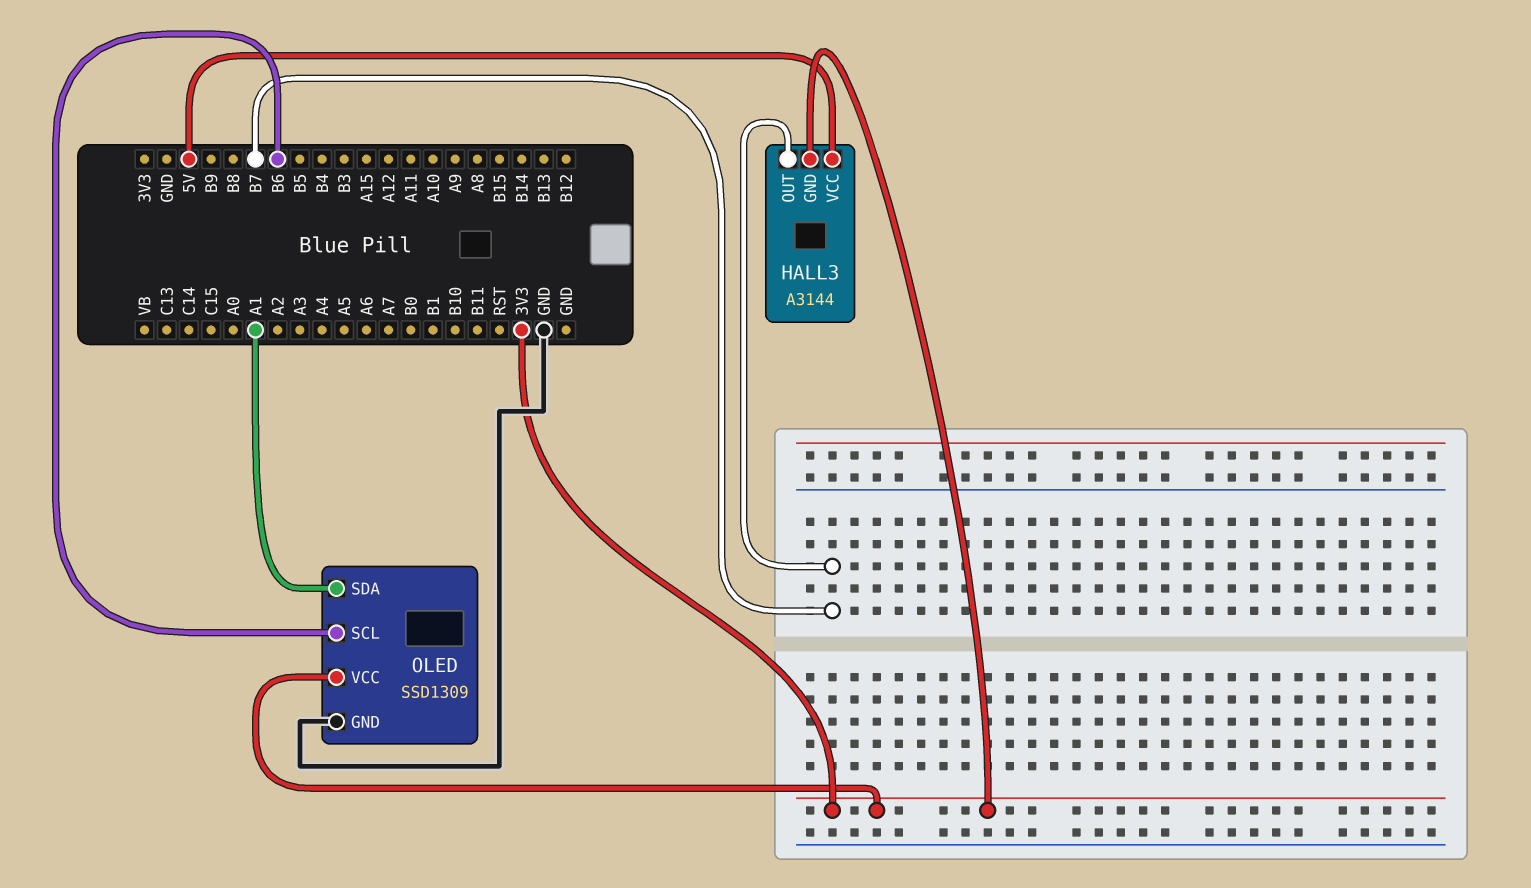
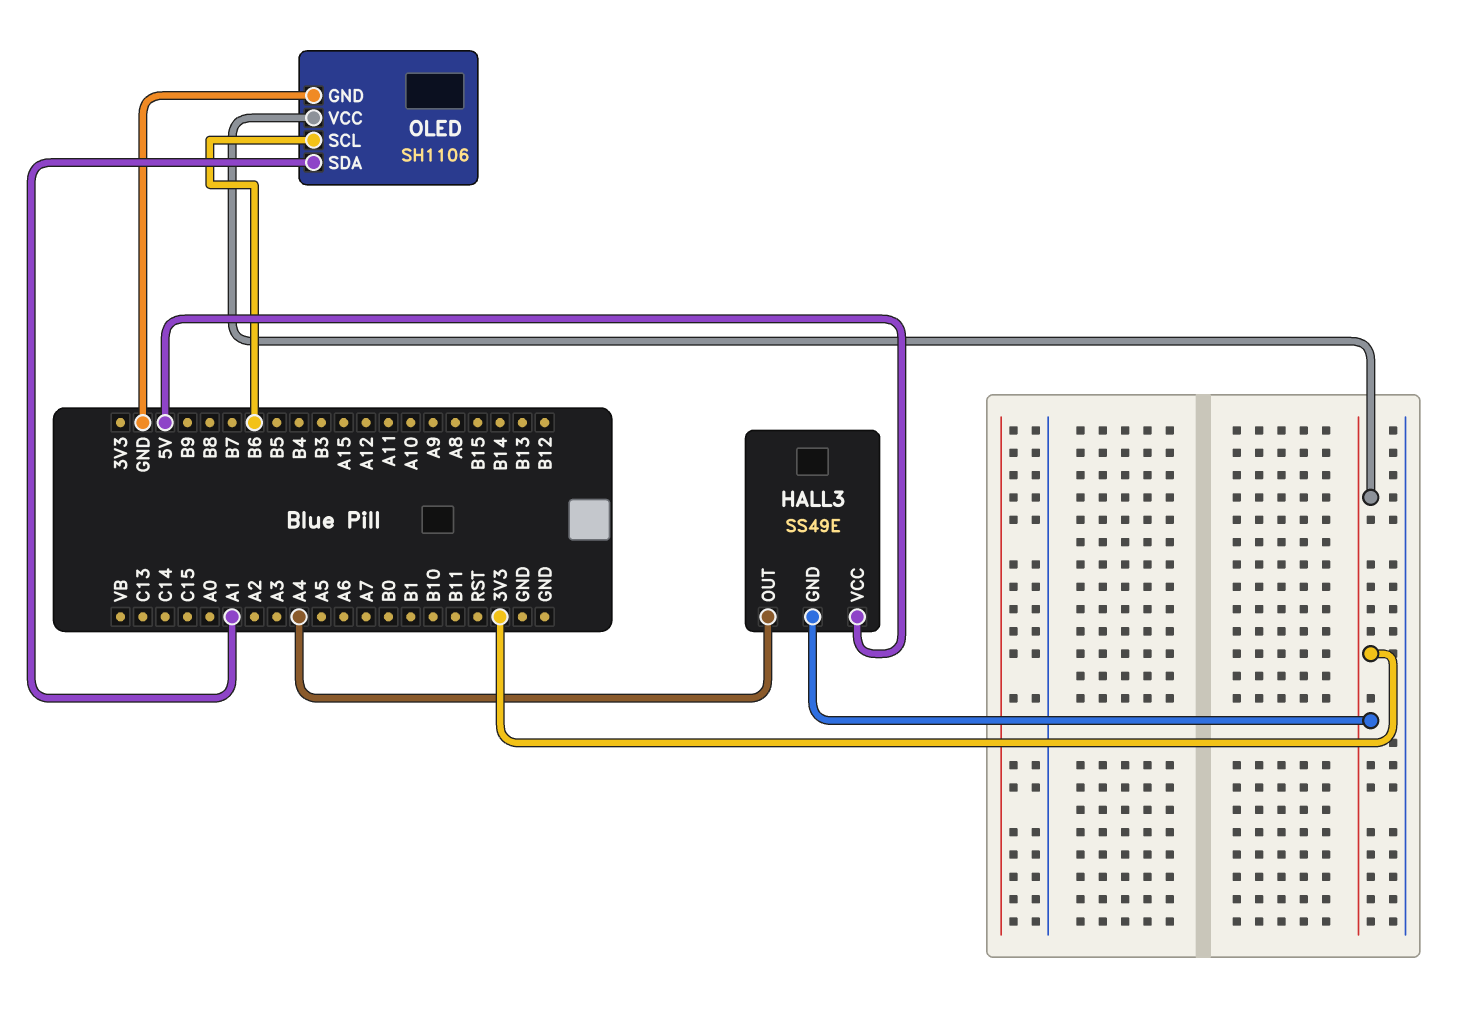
HALL3: A3144 -> SS49E
HALL3 pin OUT: B7 -> A4
OLED: SSD1309 -> SH1106

